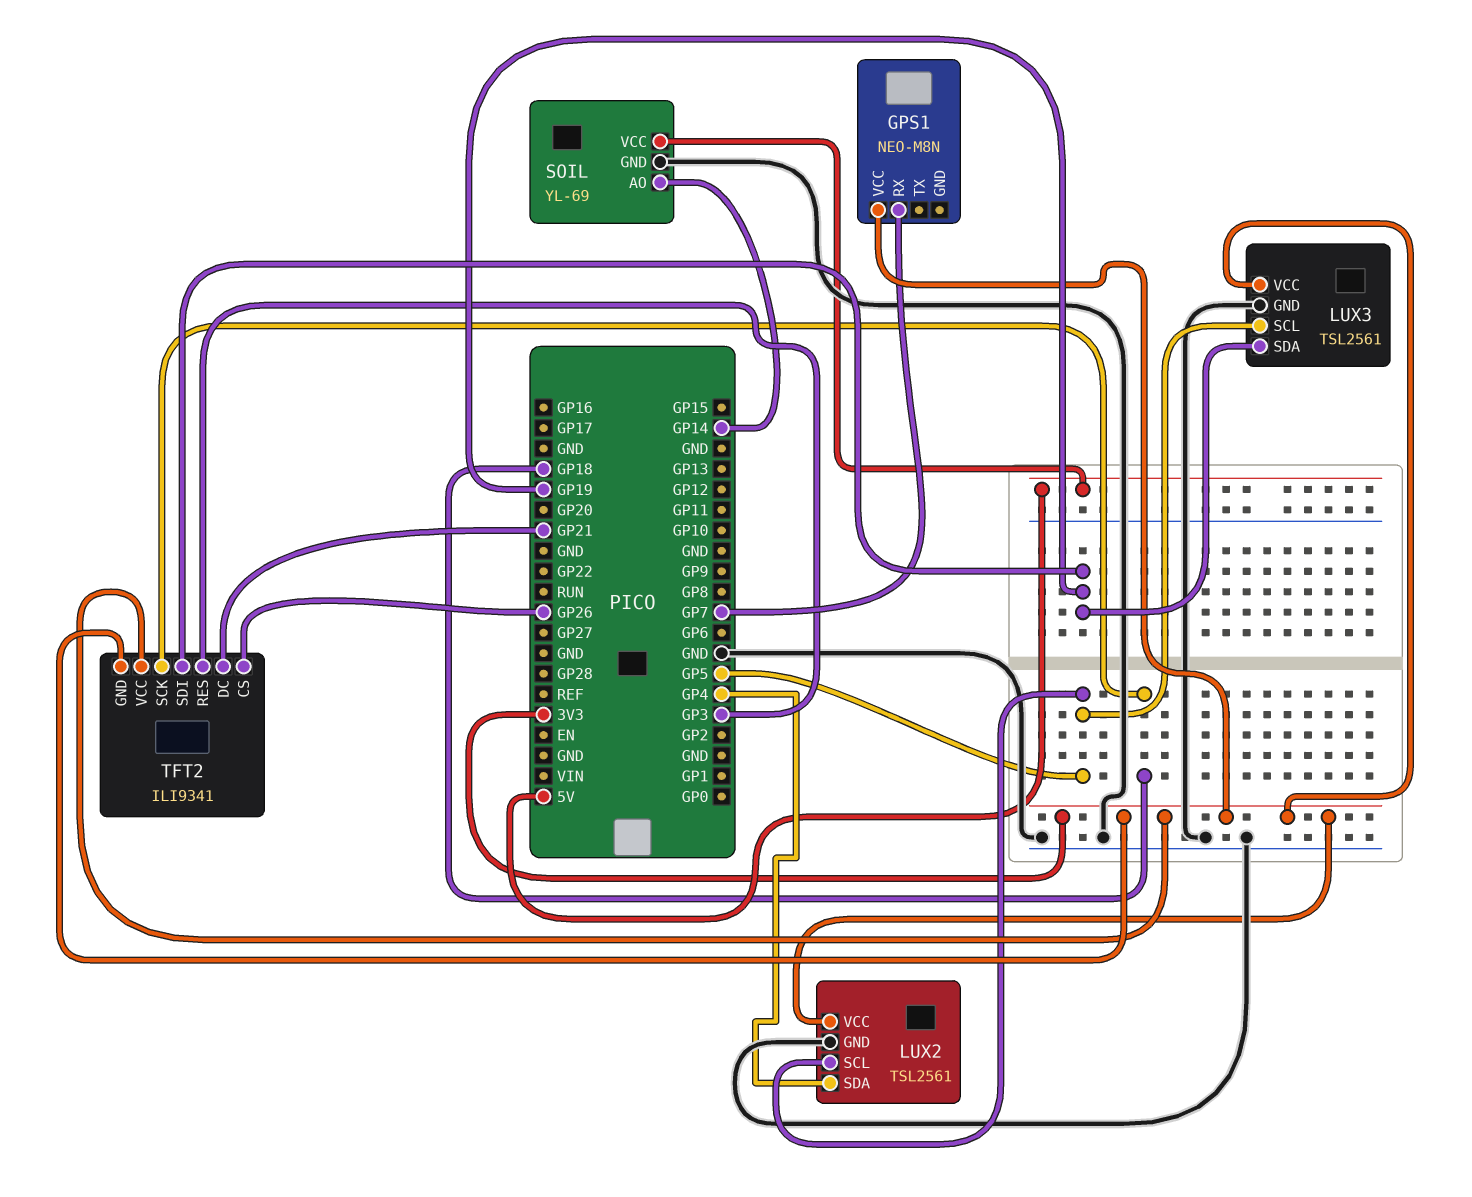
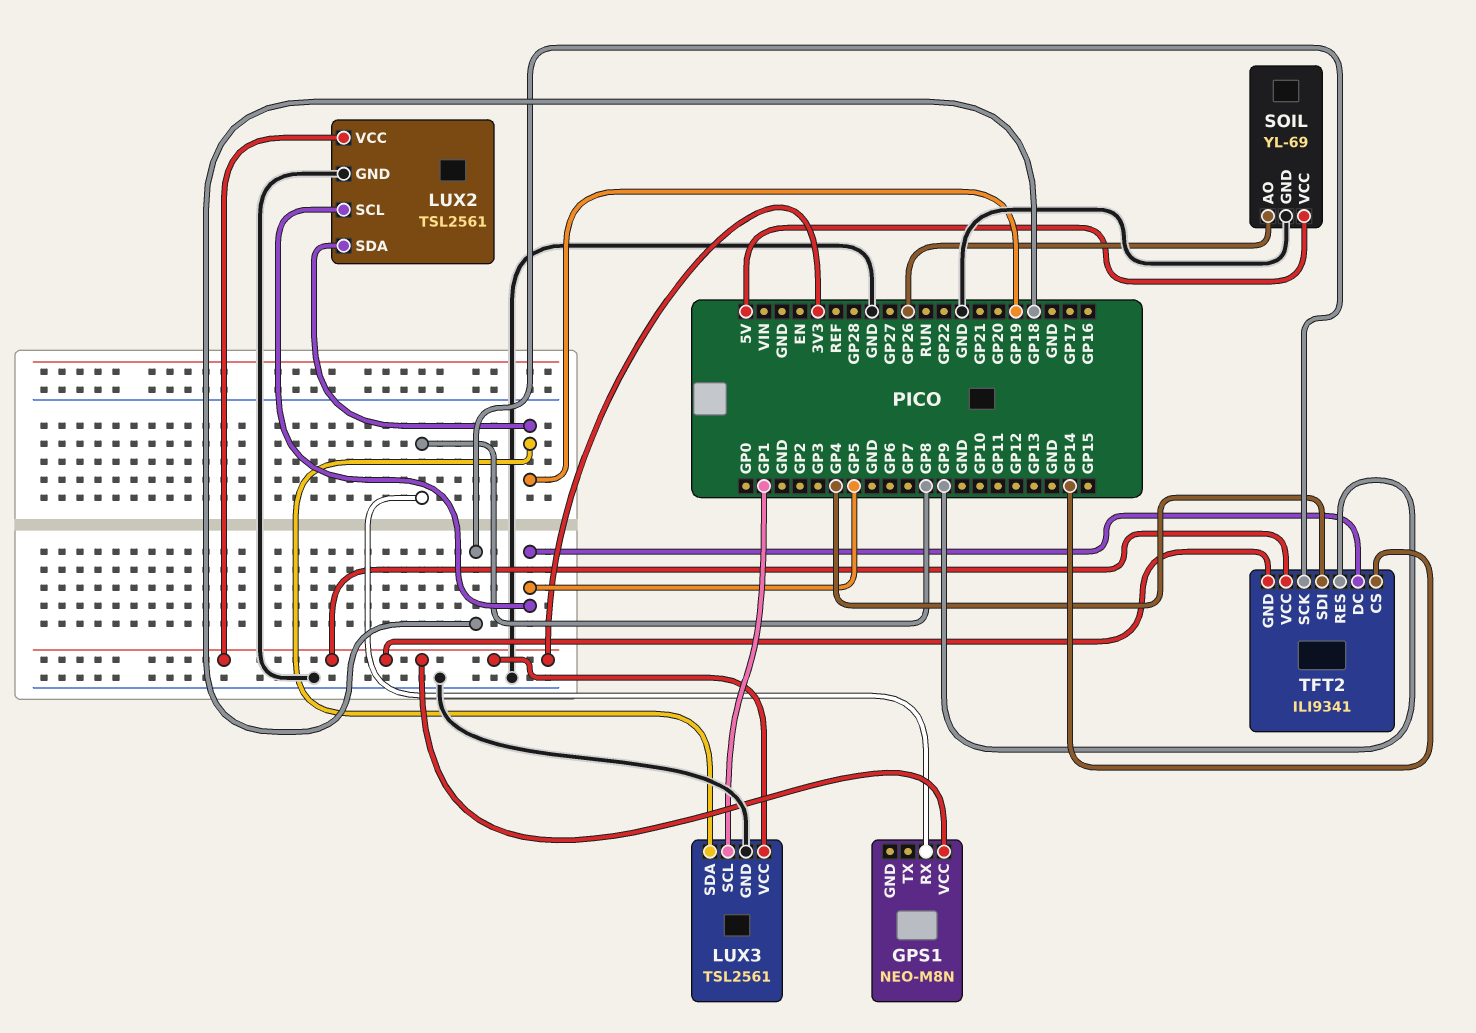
GPS1 pin RX: GP7 -> GP8
LUX2 pin SDA: GP4 -> GP19
LUX3 pin SCL: GP5 -> GP1
SOIL pin AO: GP14 -> GP26
TFT2 pin CS: GP26 -> GP14
TFT2 pin DC: GP21 -> GP5
TFT2 pin RES: GP3 -> GP9
TFT2 pin SDI: GP19 -> GP4

